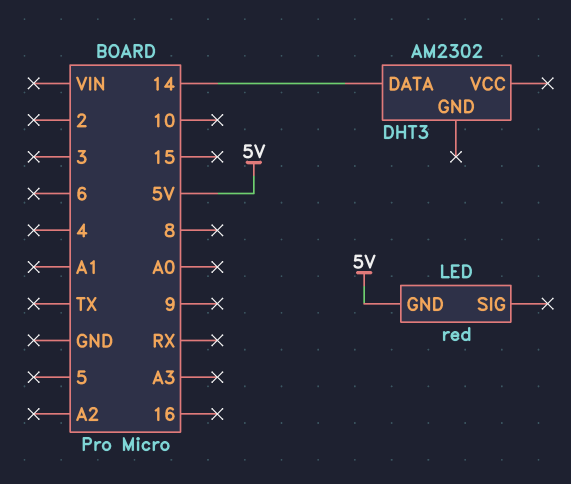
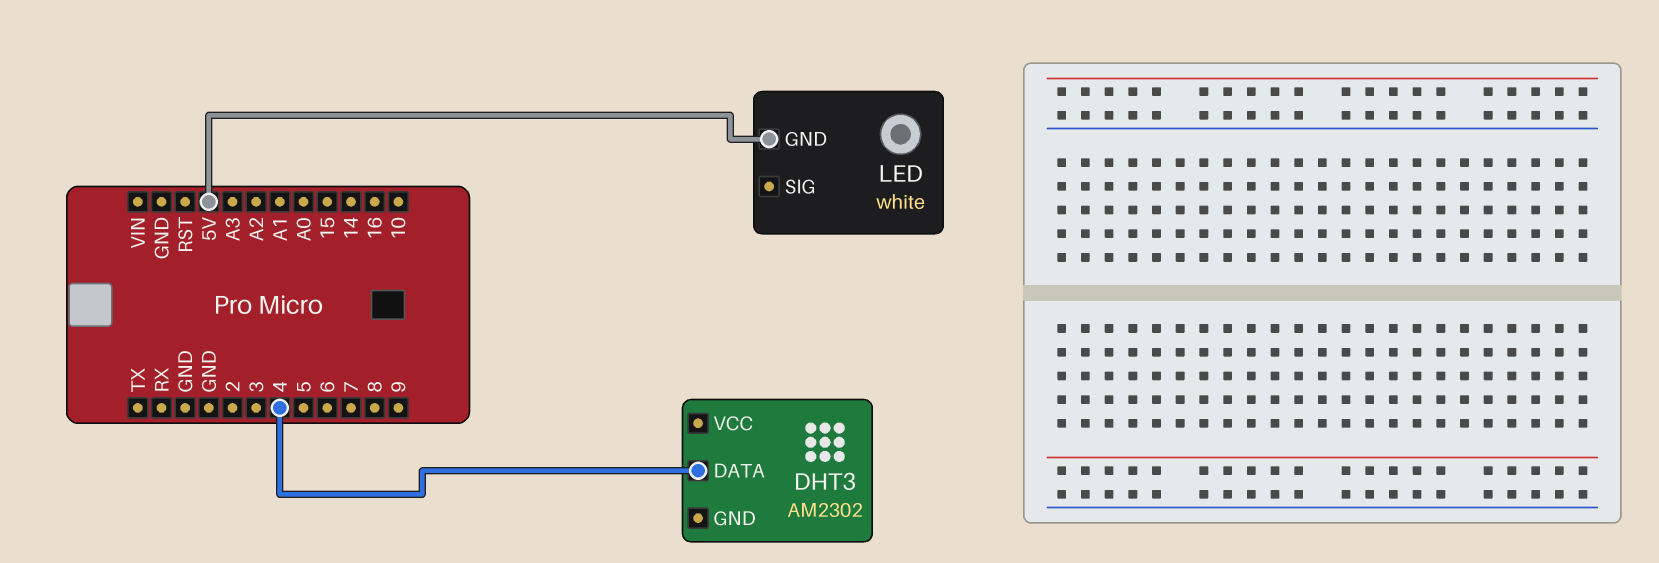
DHT3 pin DATA: 14 -> 4
LED: red -> white

